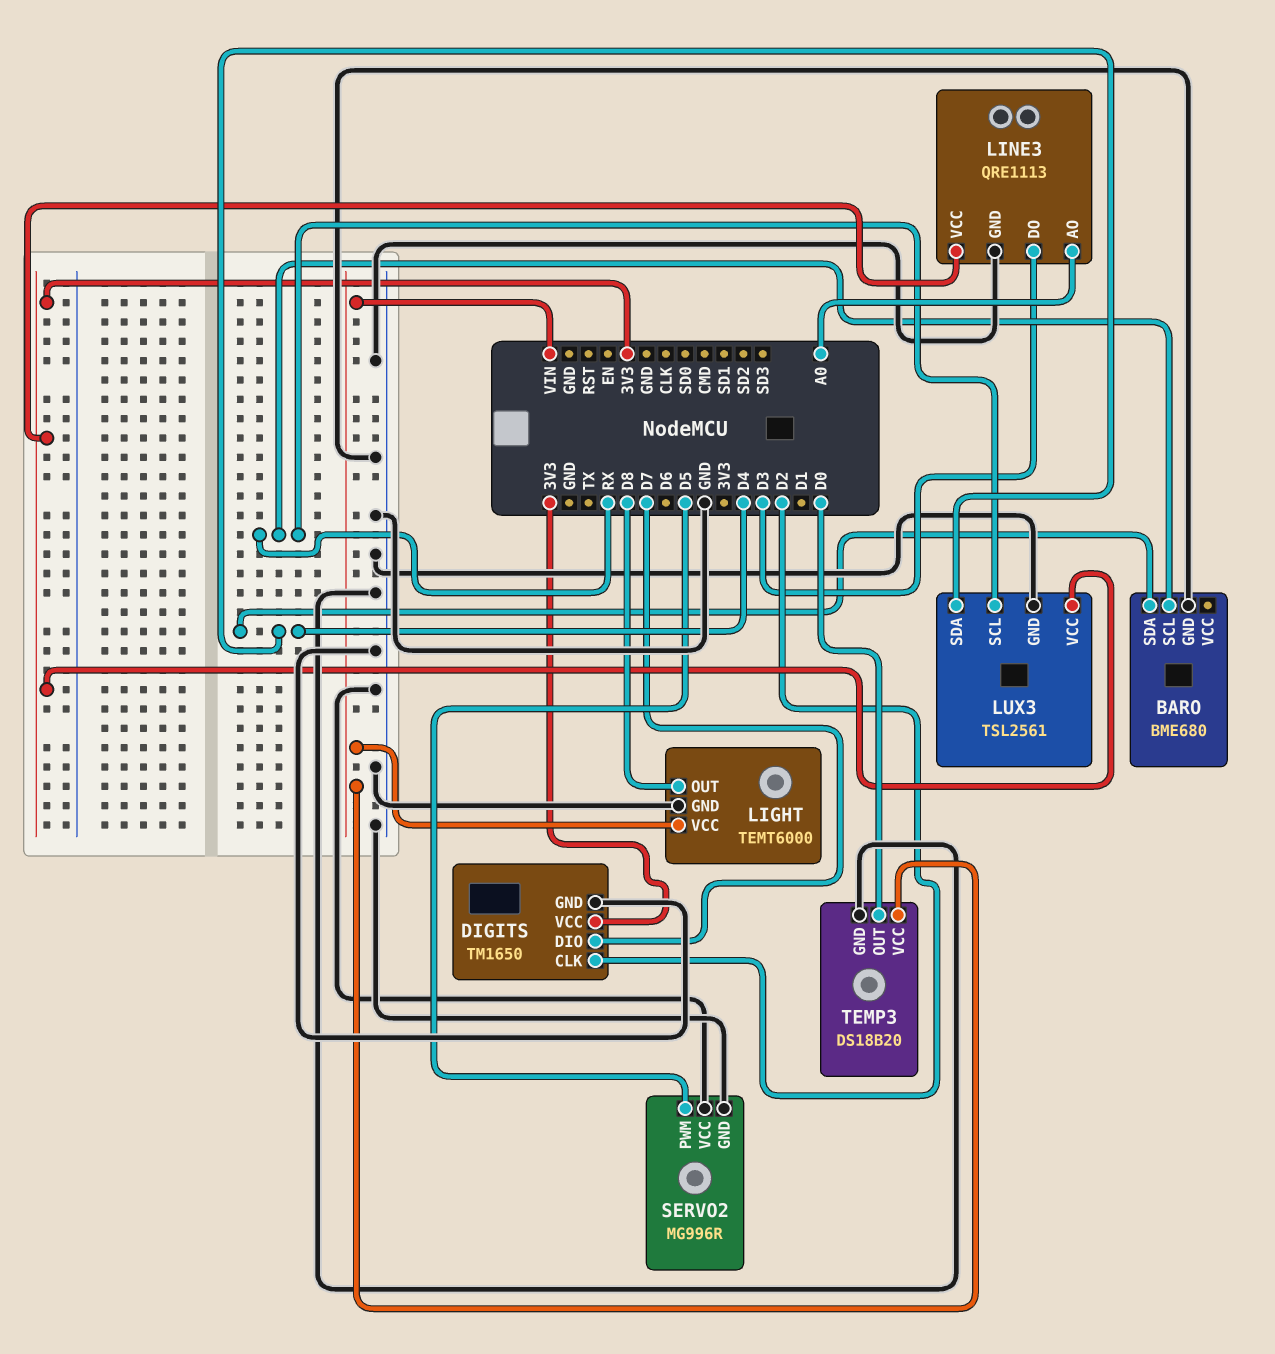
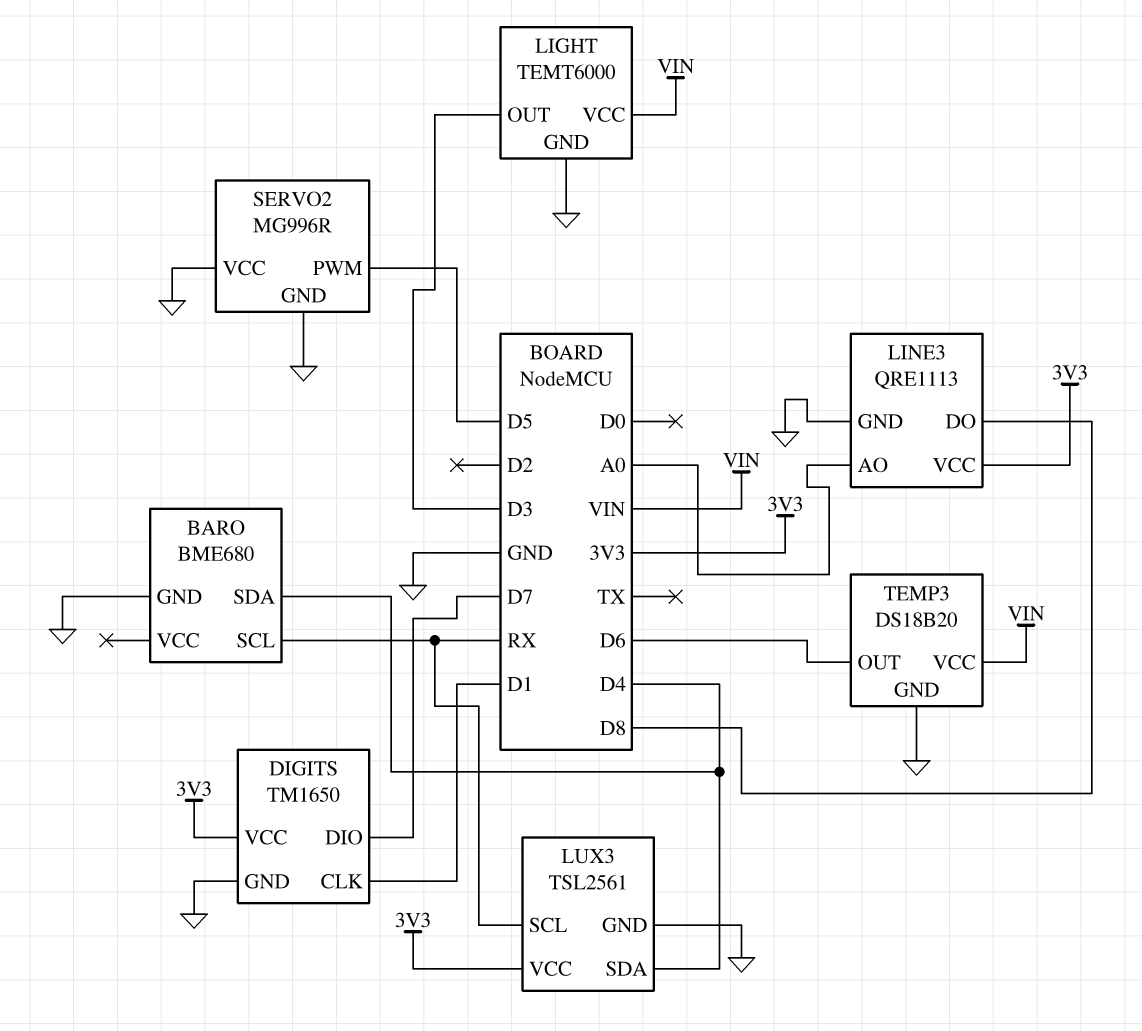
DIGITS pin CLK: D2 -> D1
LIGHT pin OUT: D8 -> D3
LINE3 pin DO: D3 -> D8
TEMP3 pin OUT: D0 -> D6

